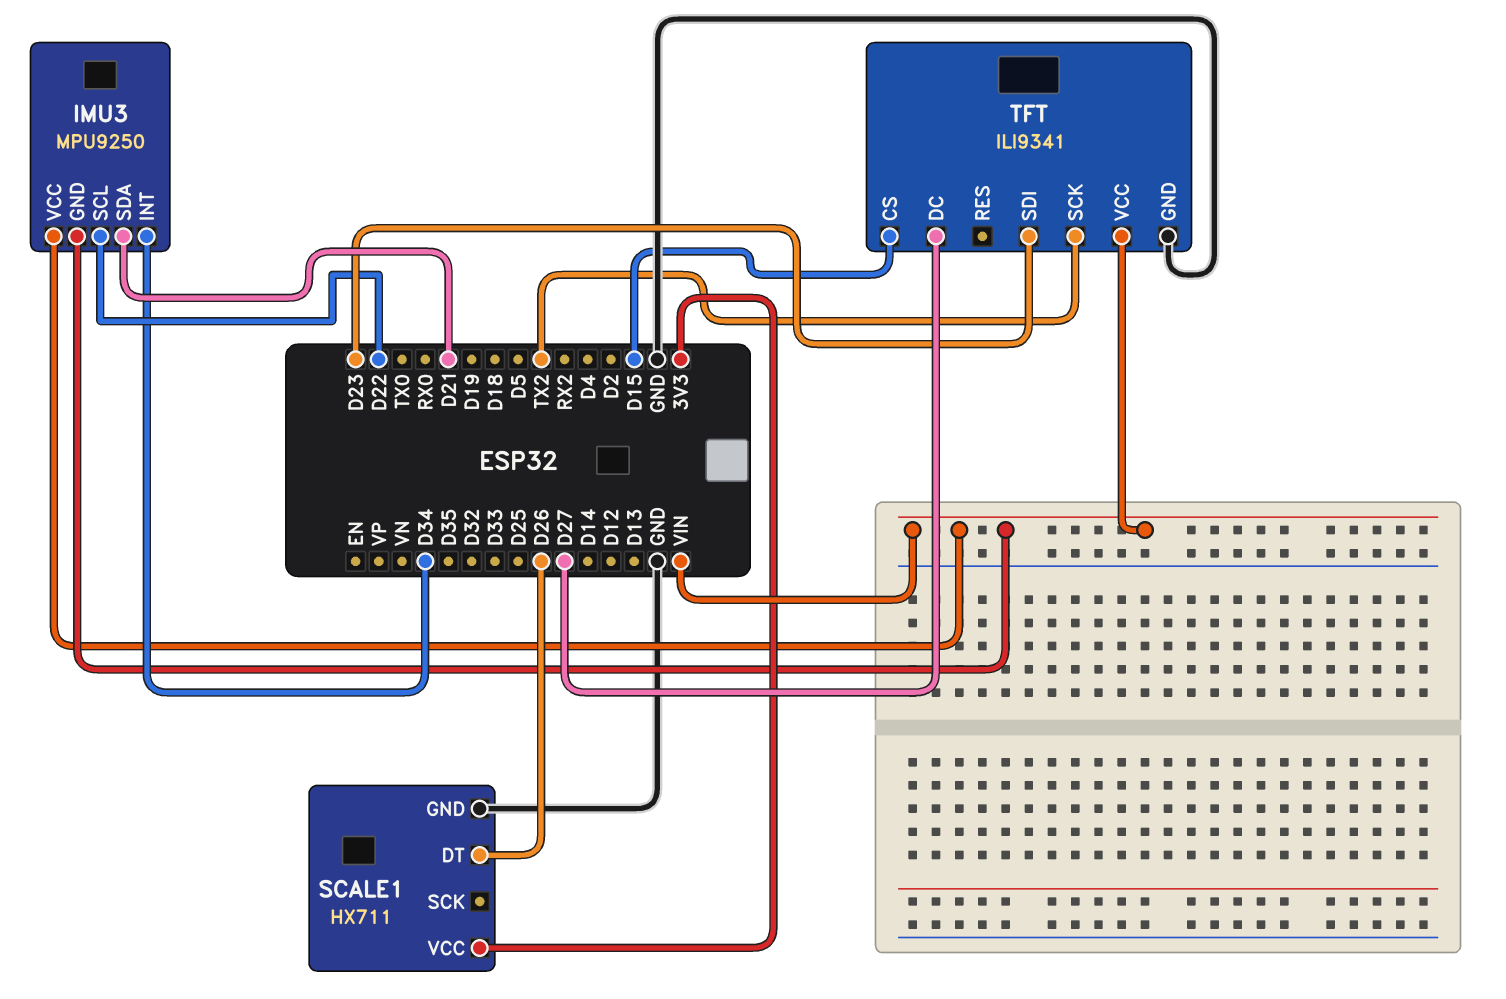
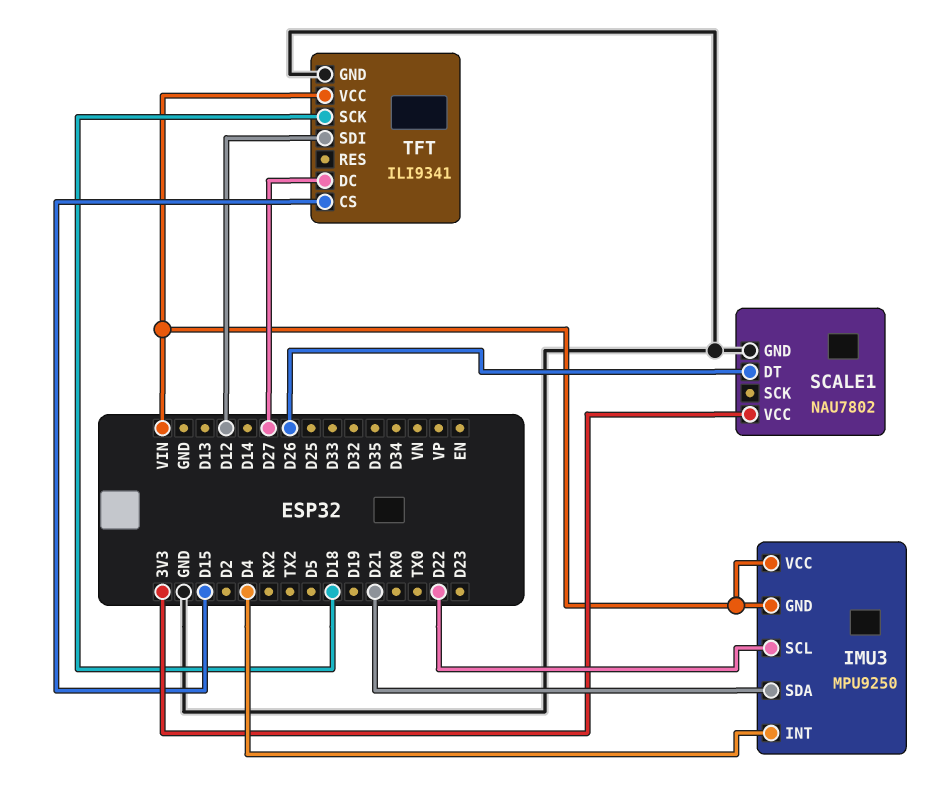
IMU3 pin INT: D34 -> D4
SCALE1: HX711 -> NAU7802
TFT pin SCK: TX2 -> D18
TFT pin SDI: D23 -> D12

